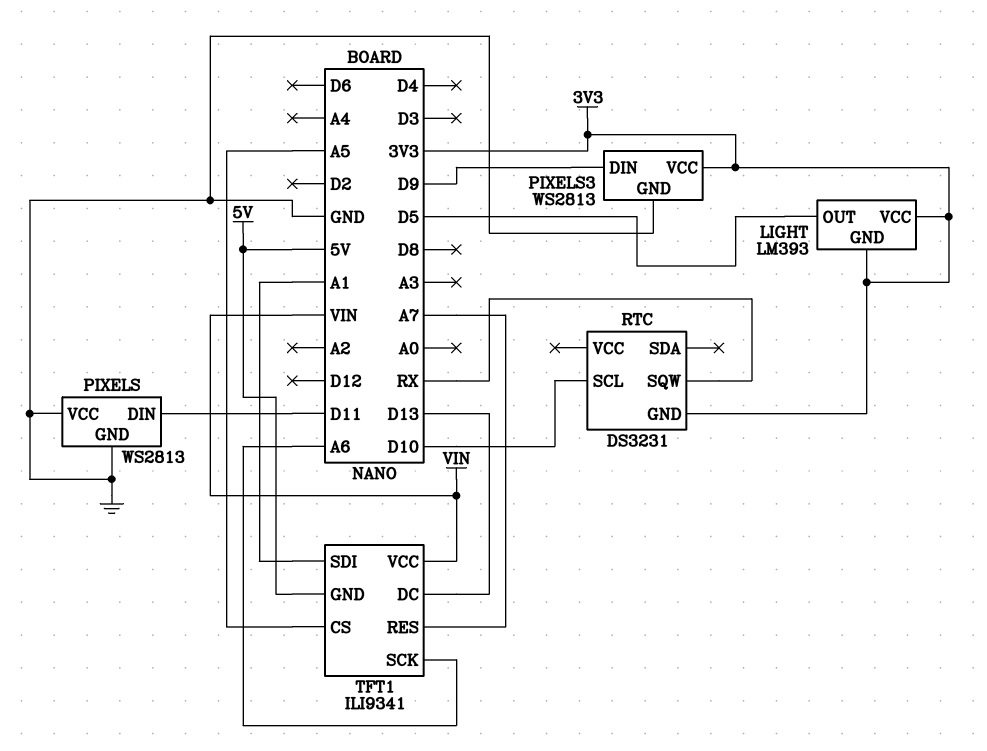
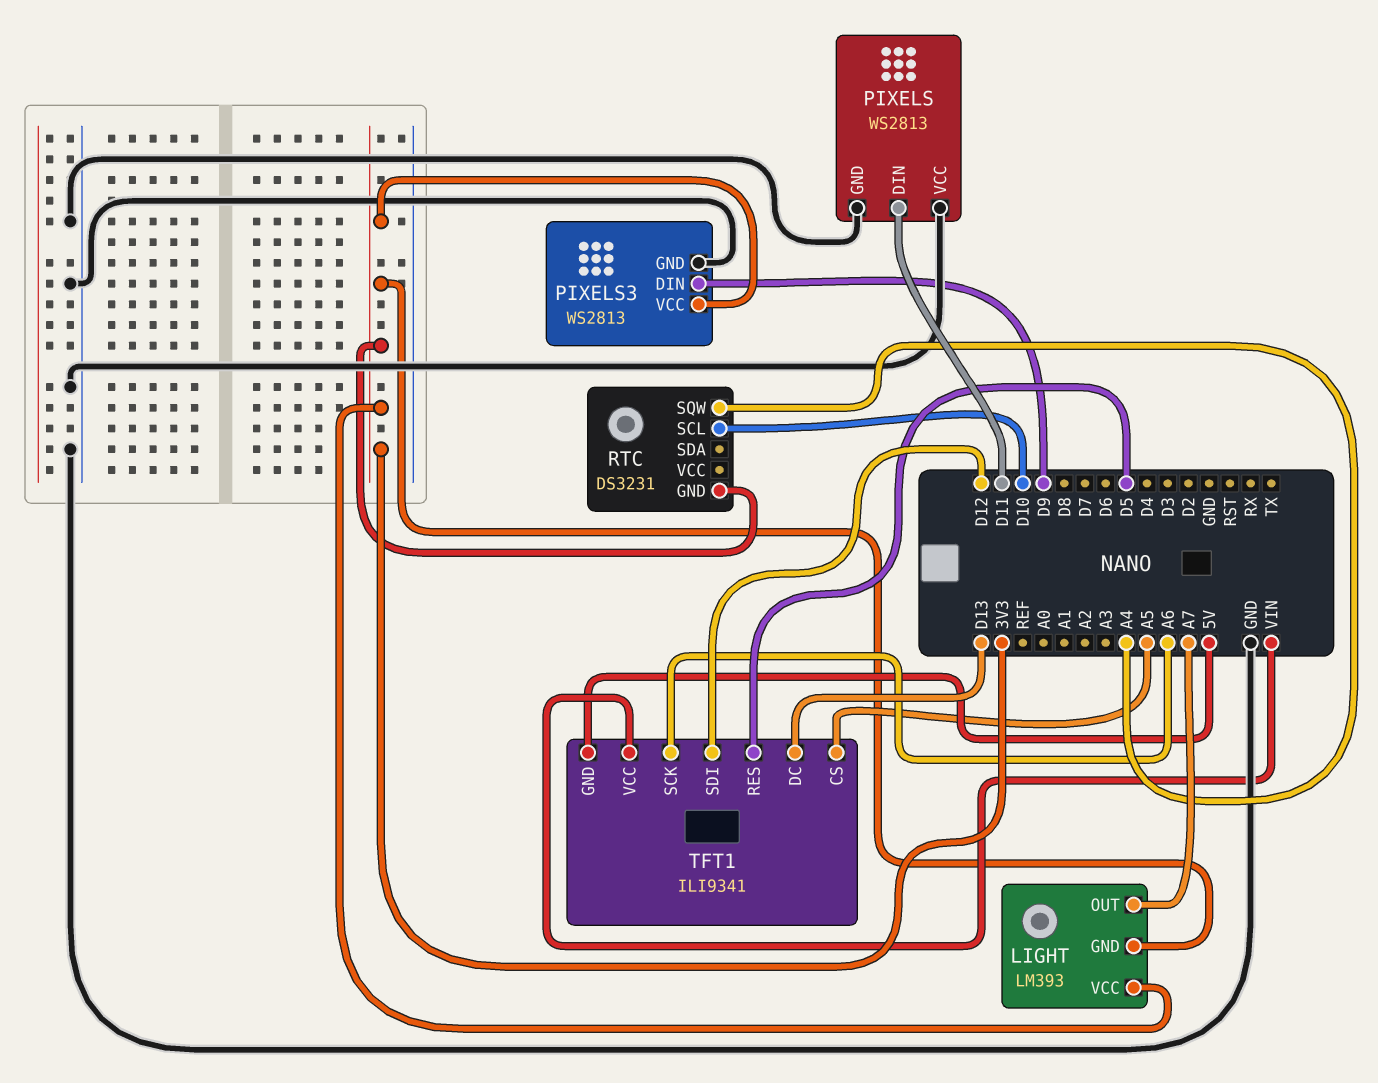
LIGHT pin OUT: D5 -> A7
RTC pin SQW: RX -> A4
TFT1 pin RES: A7 -> D5
TFT1 pin SDI: A1 -> D12

